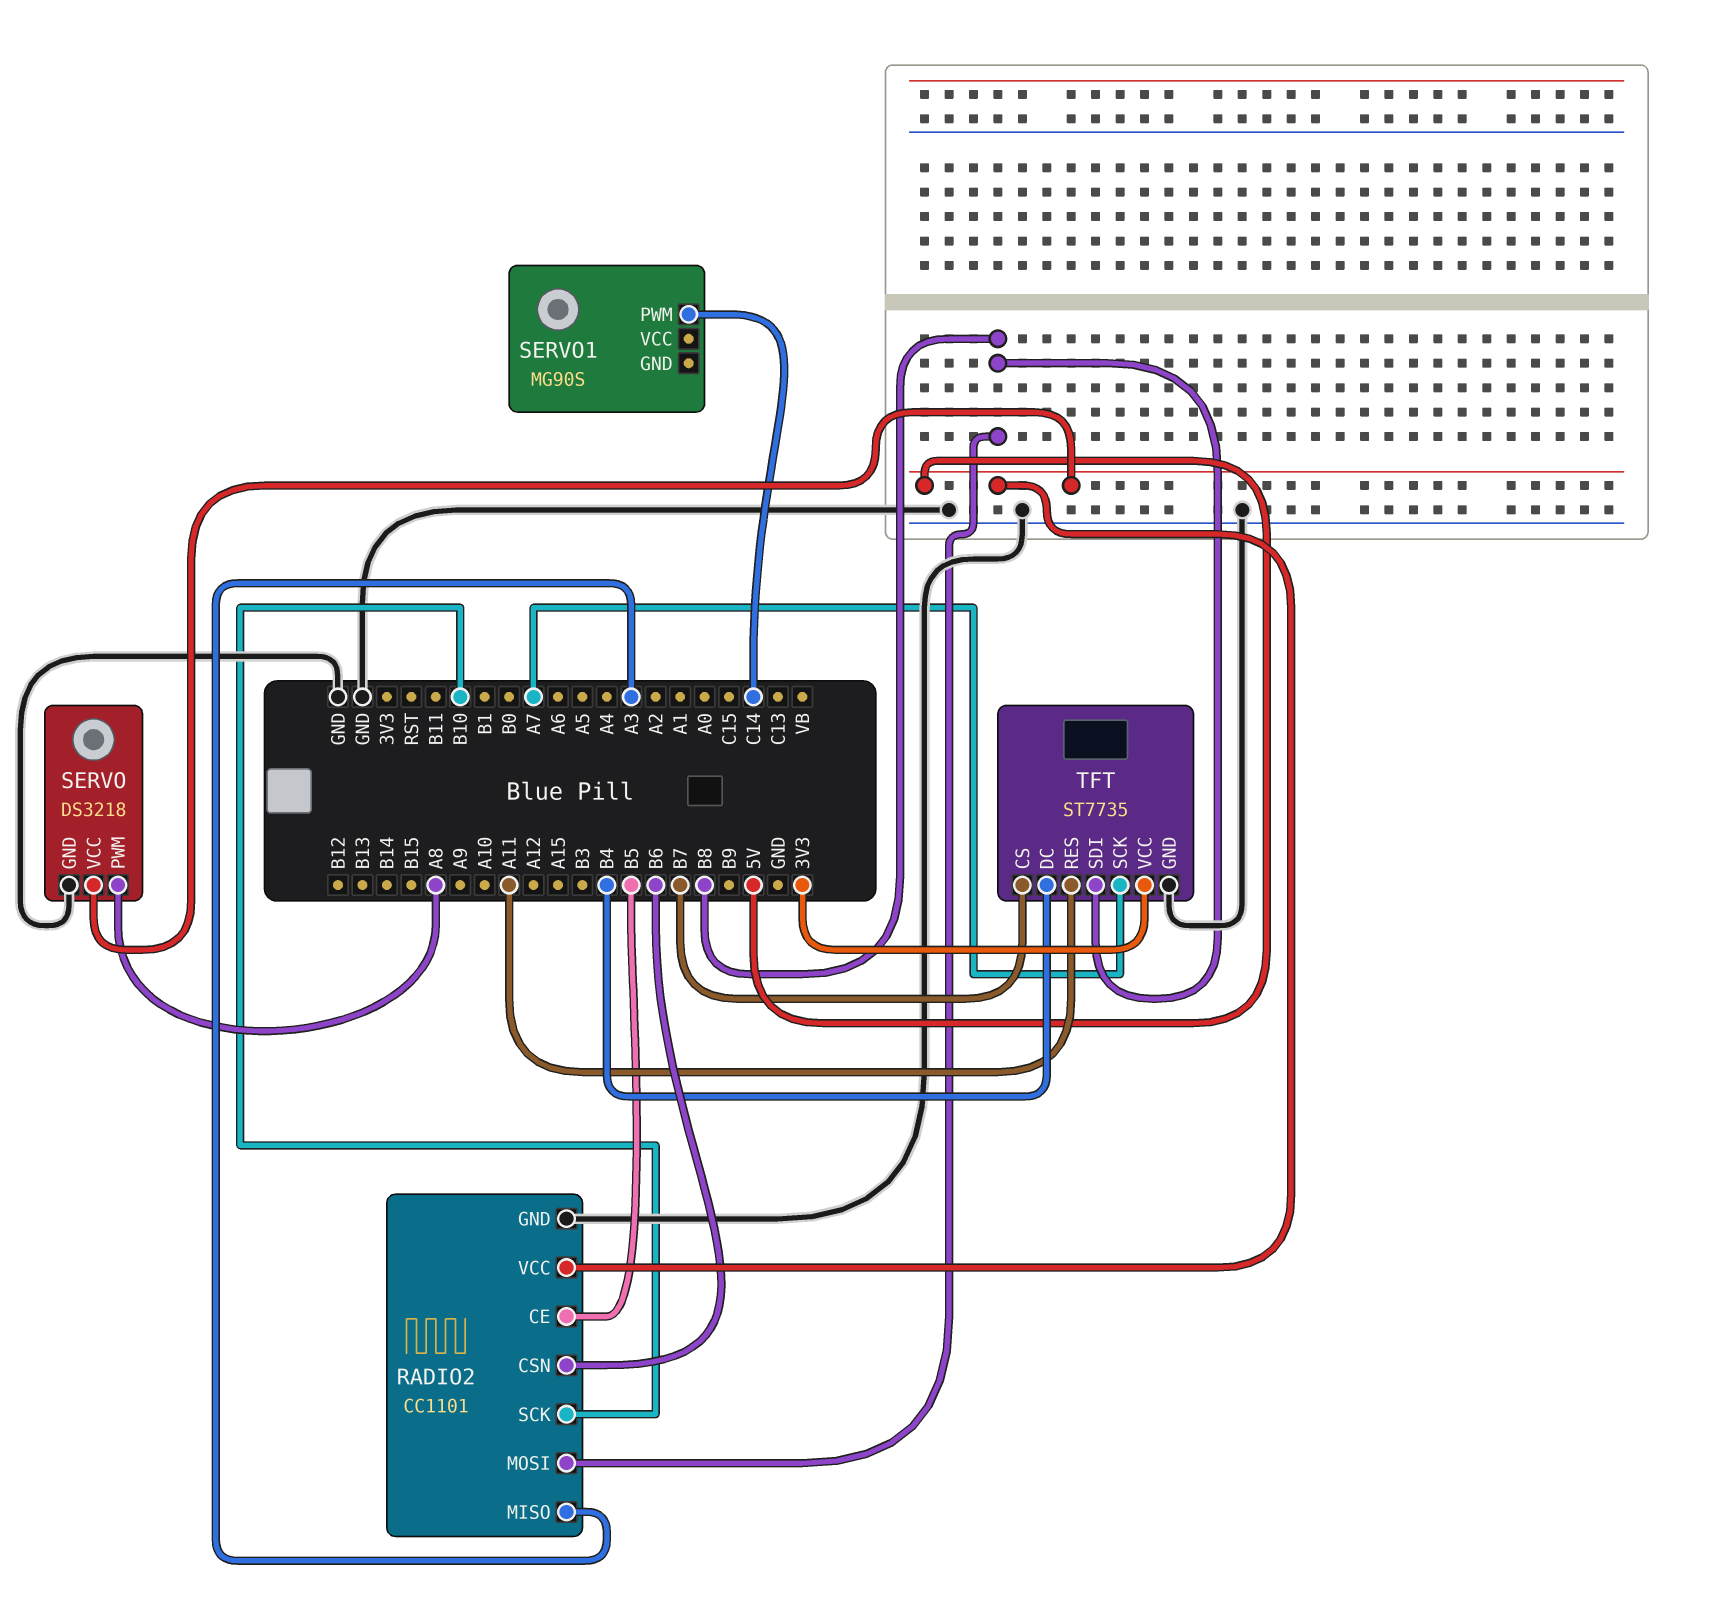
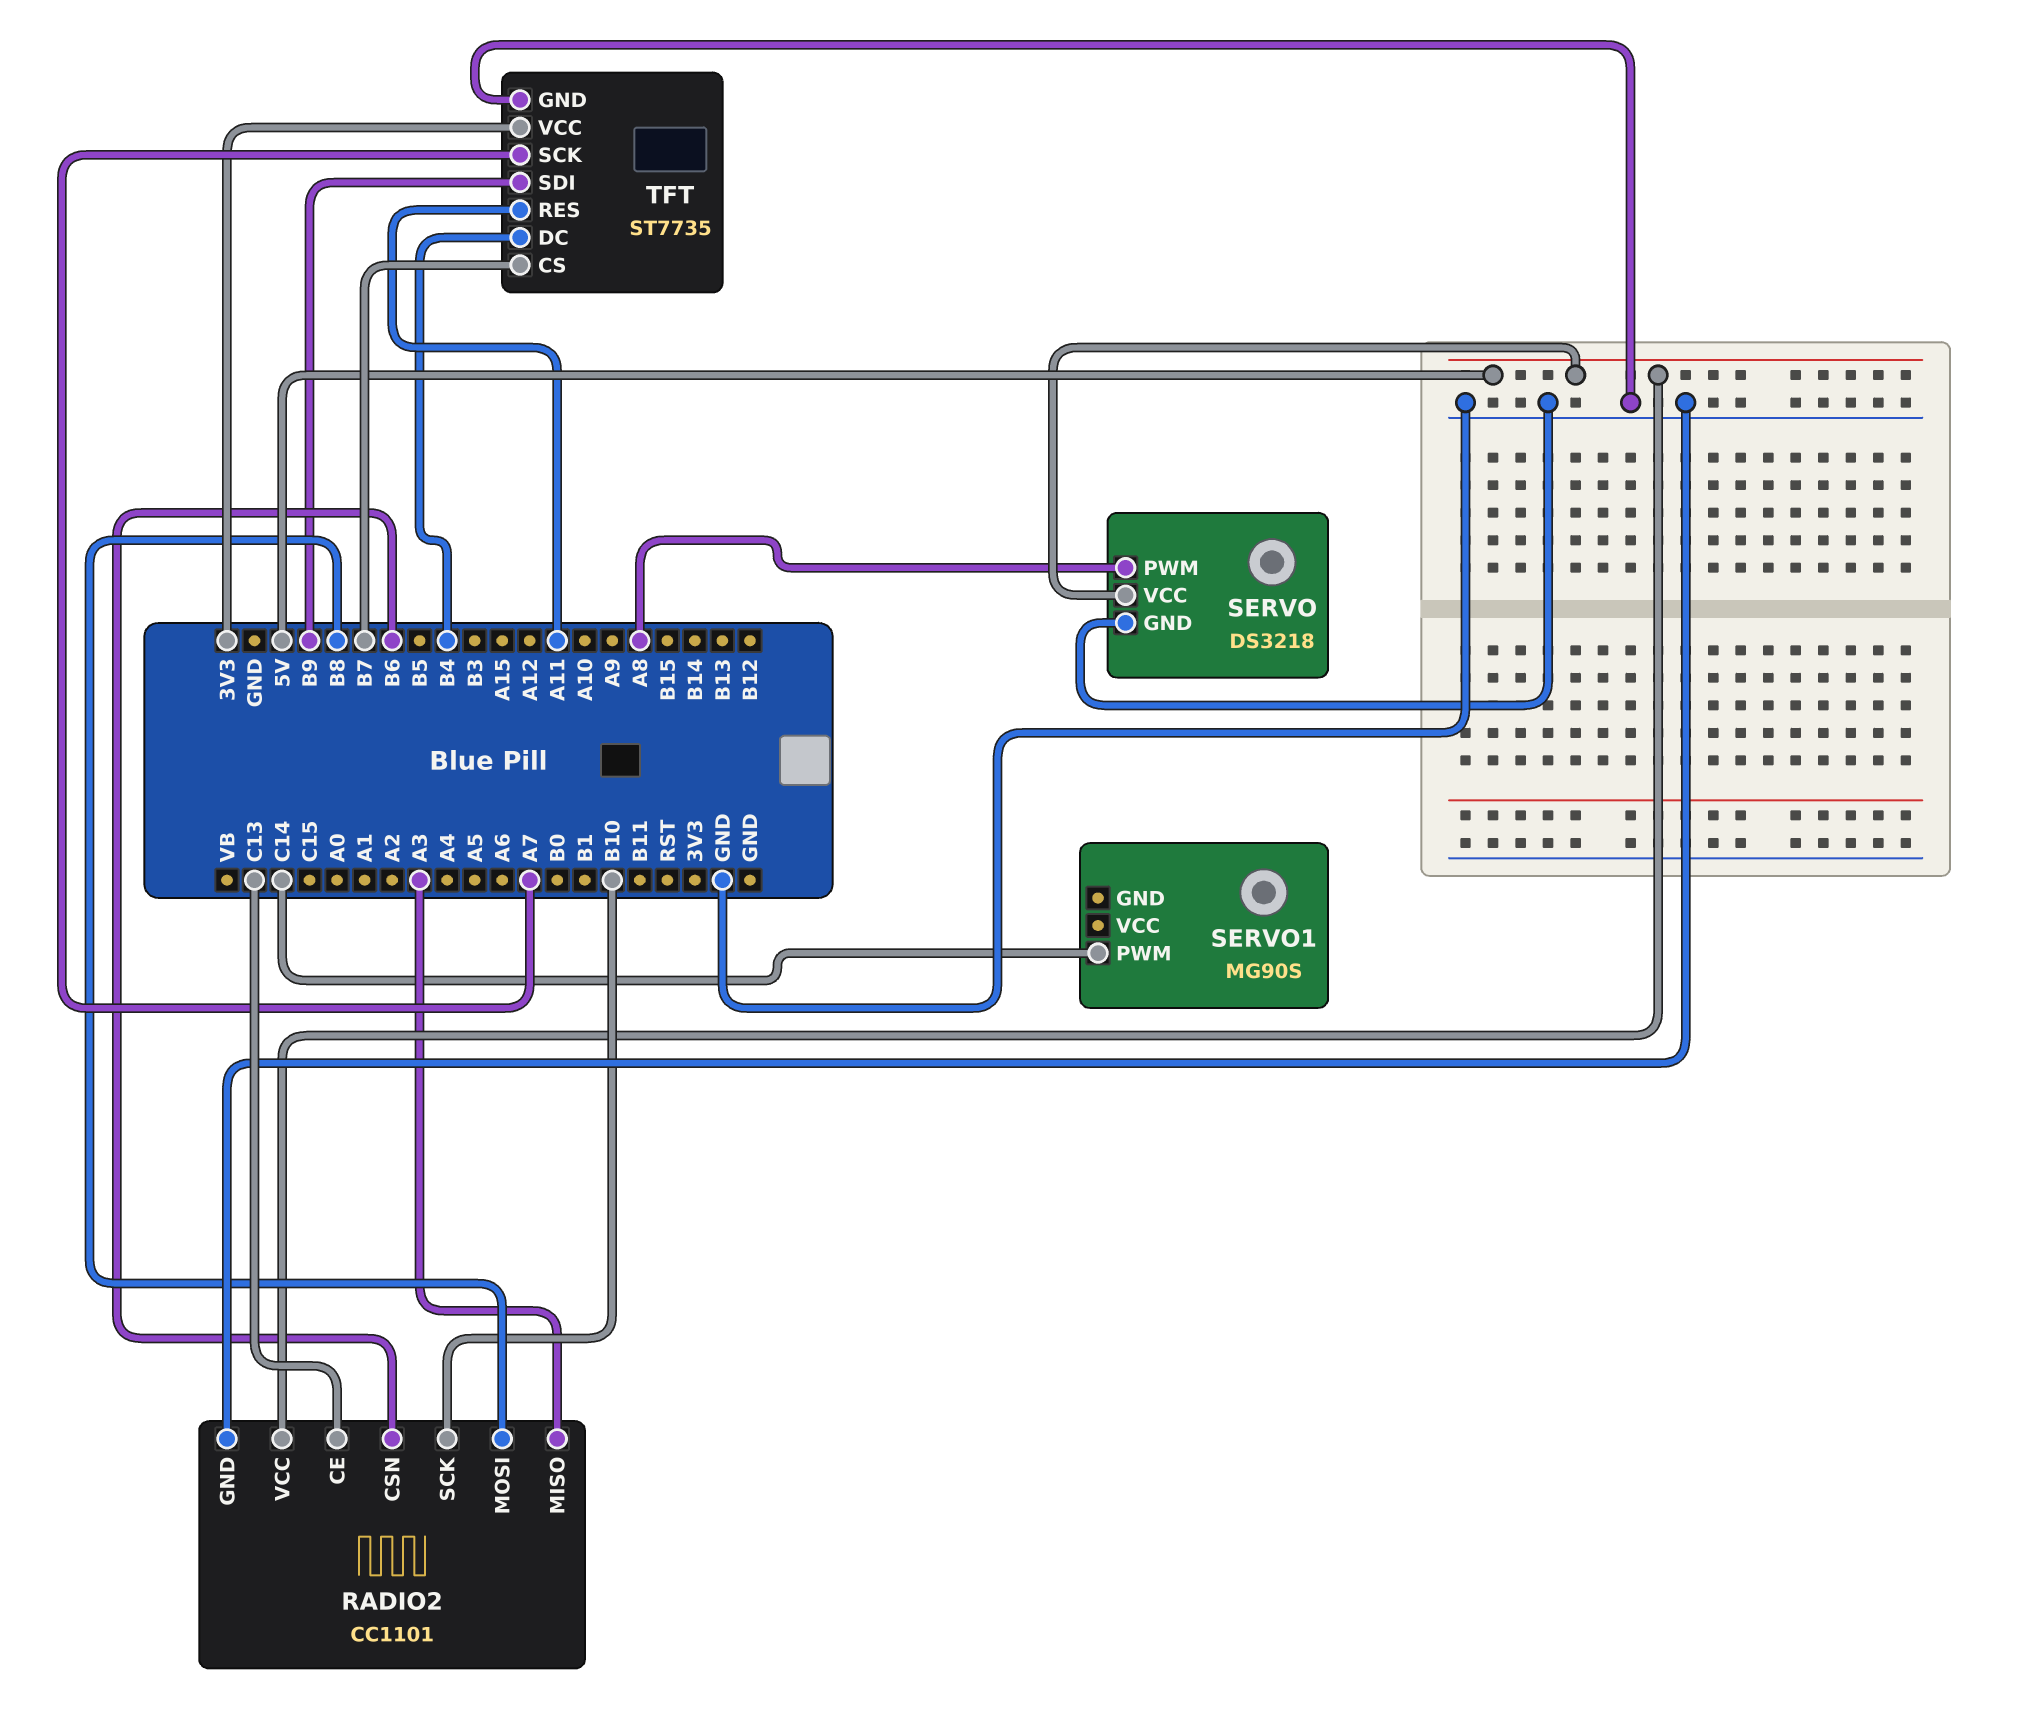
RADIO2 pin CE: B5 -> C13
TFT pin SDI: B8 -> B9

